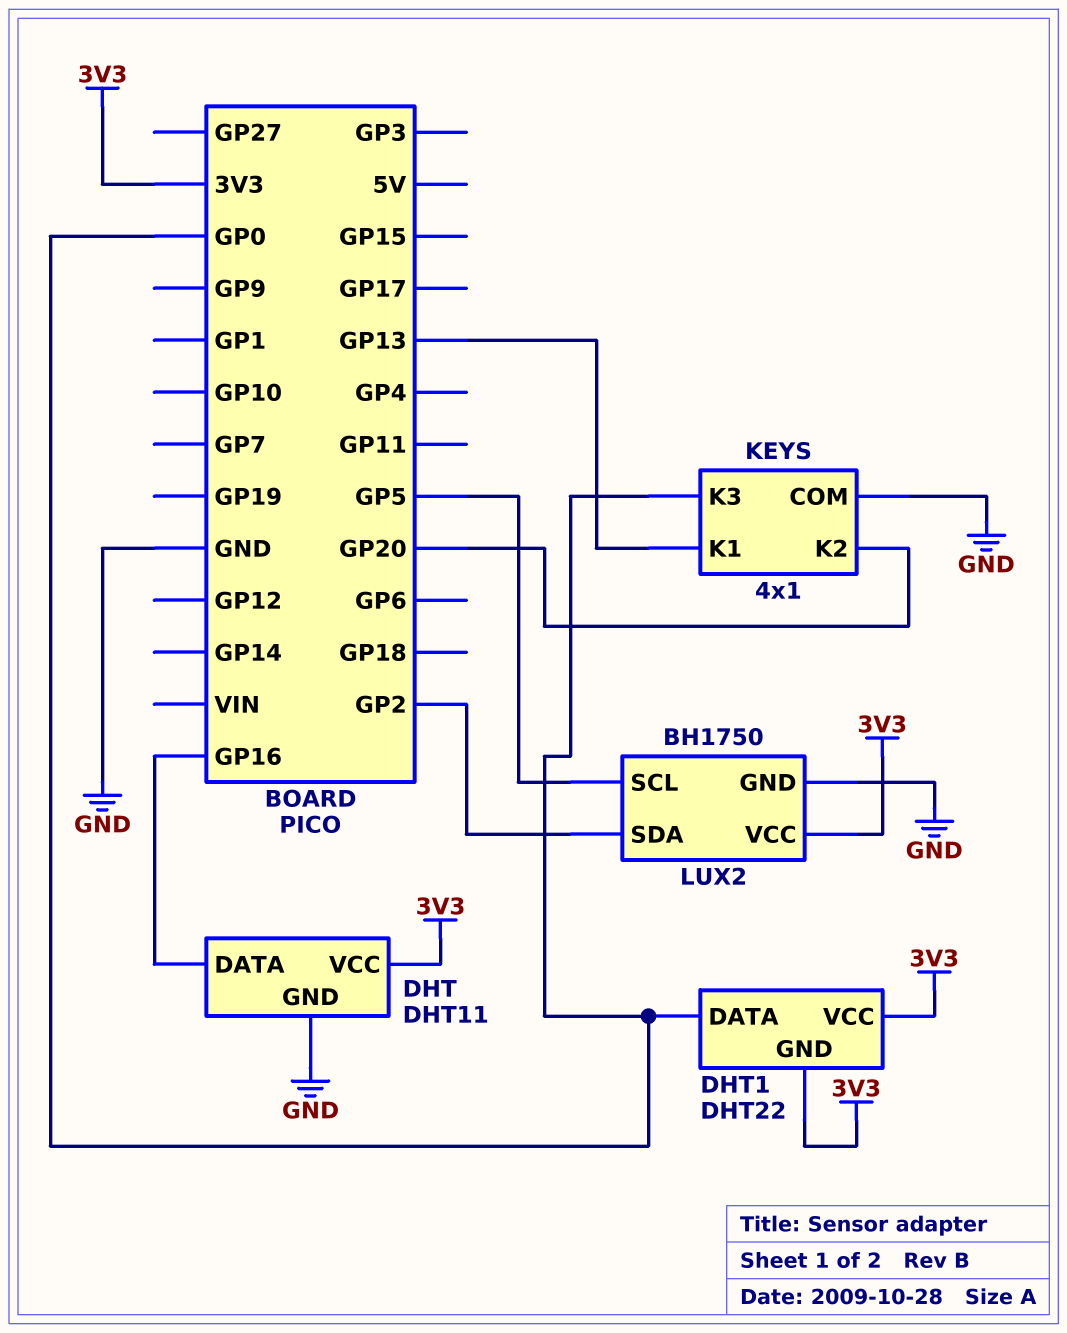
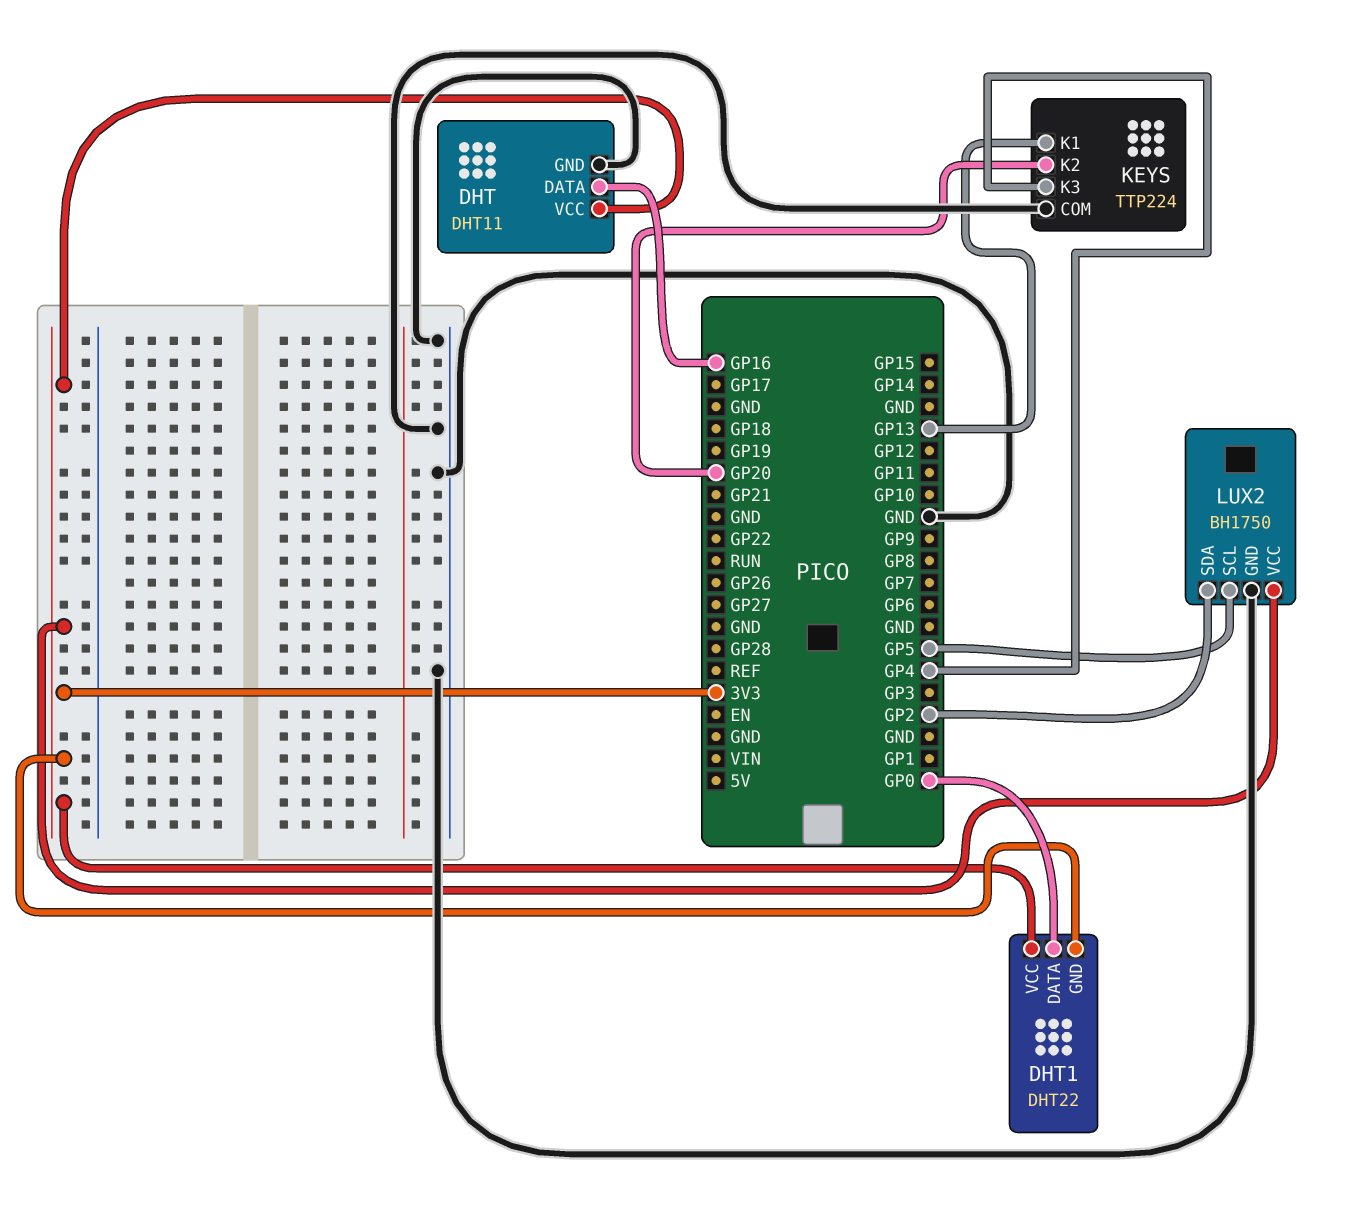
KEYS: 4x1 -> TTP224
KEYS pin K3: GP0 -> GP4

